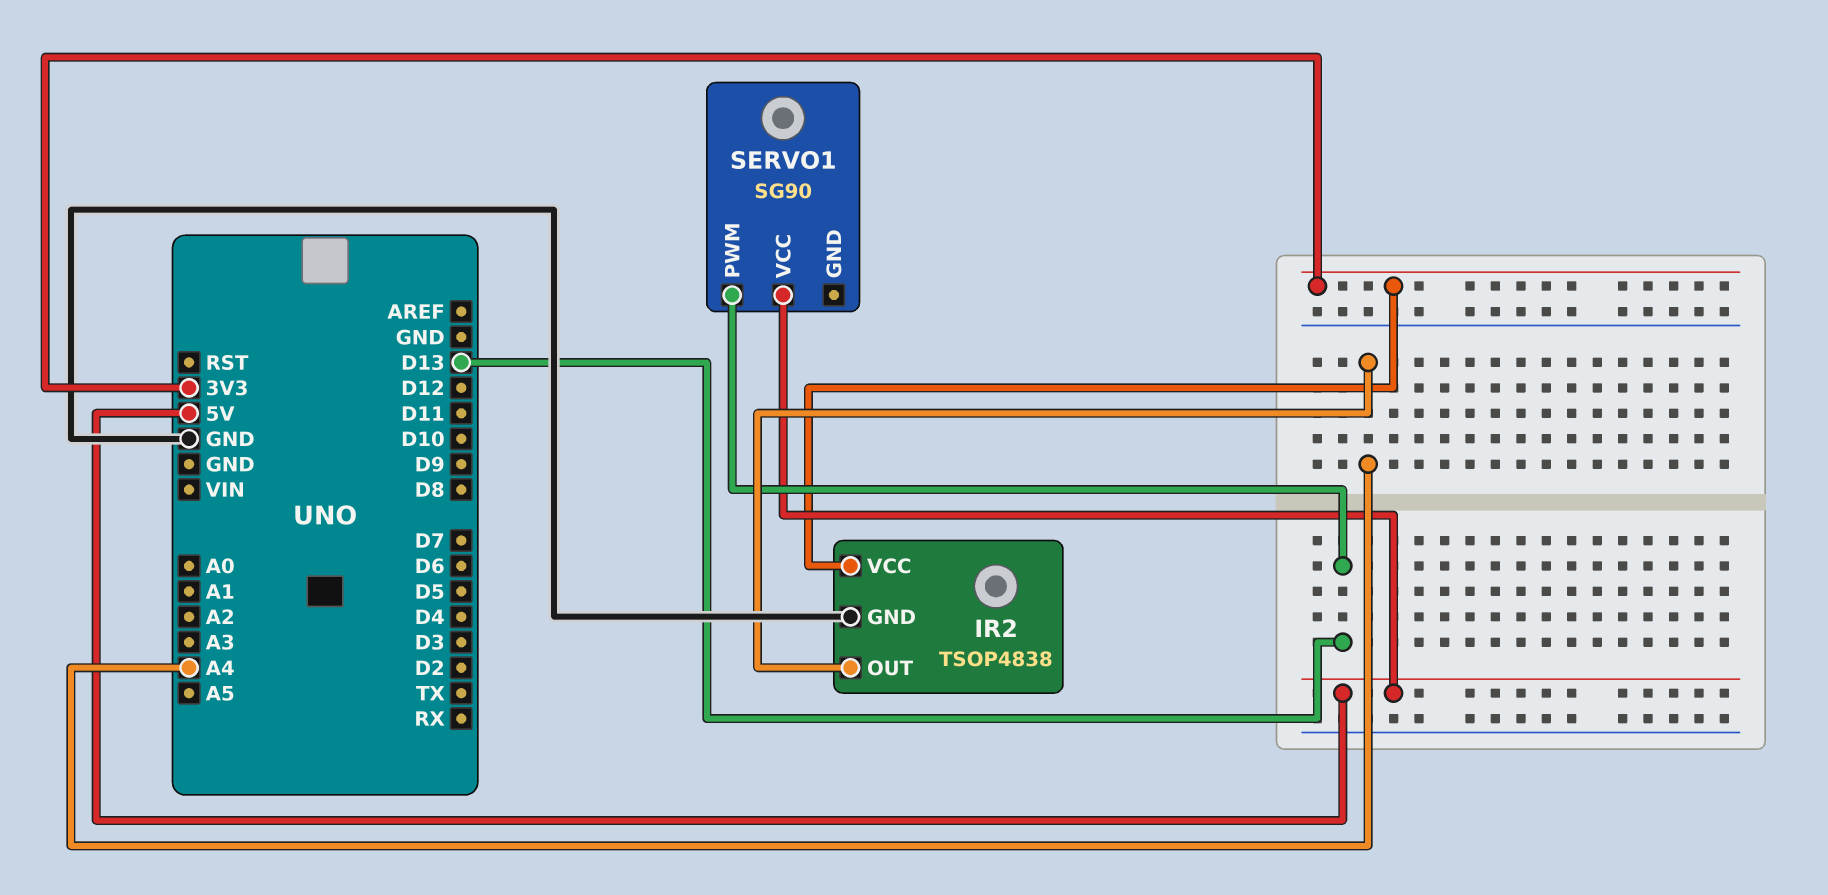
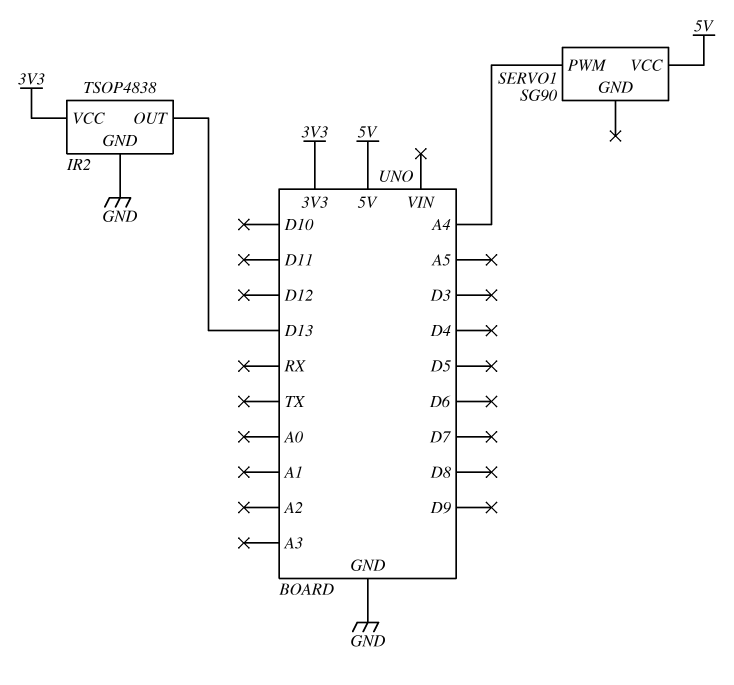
IR2 pin OUT: A4 -> D13
SERVO1 pin PWM: D13 -> A4

